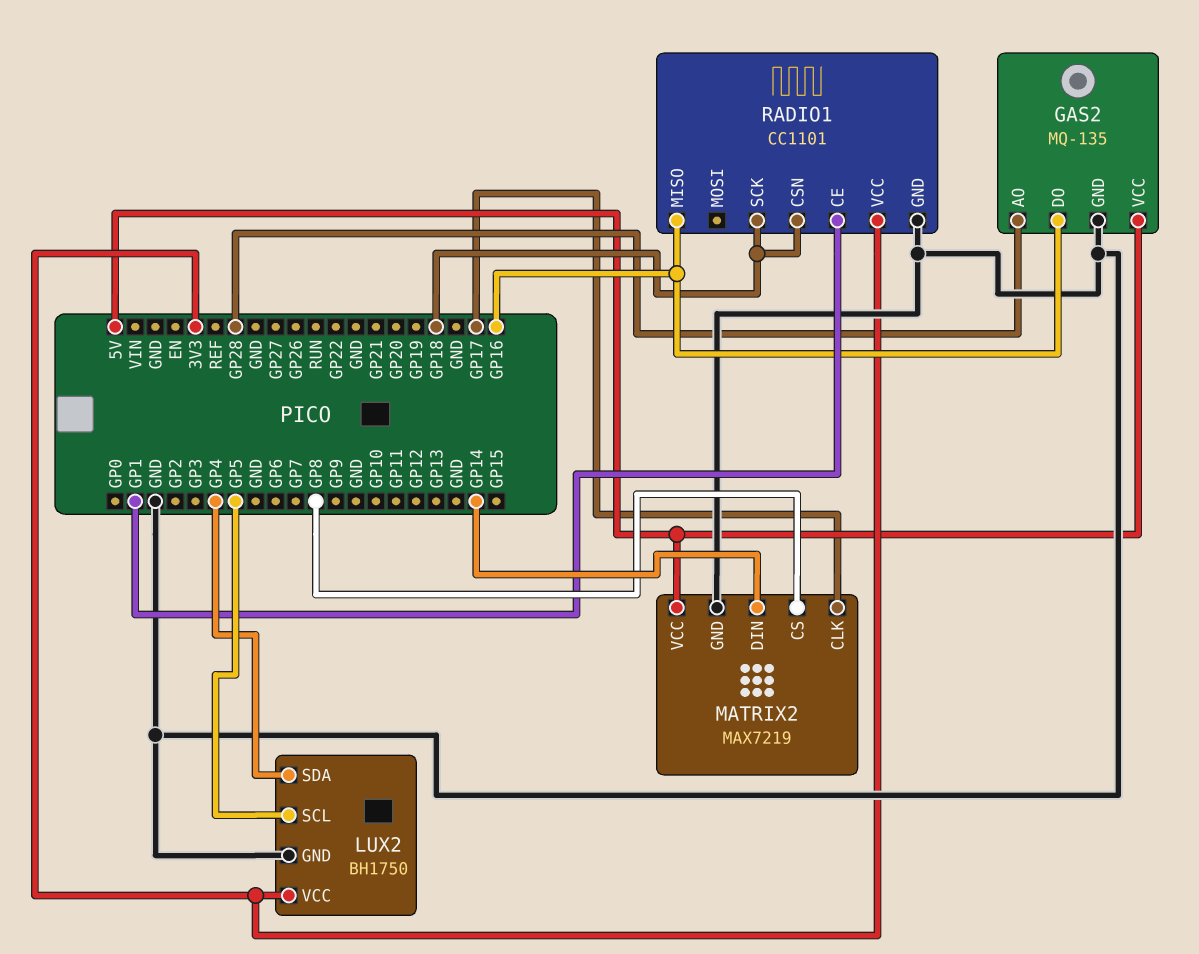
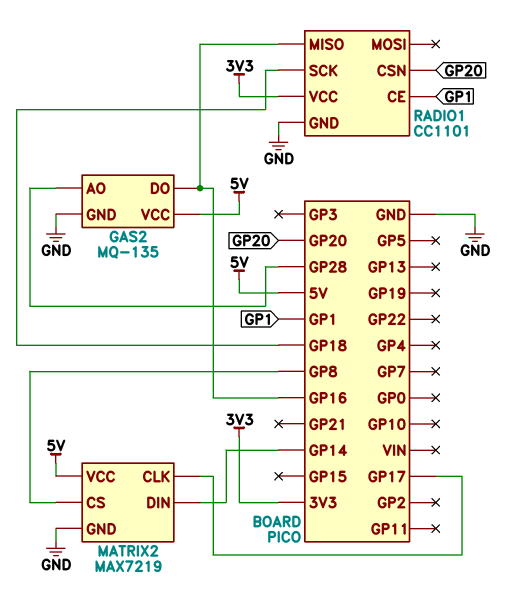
LUX2: BH1750 -> none
LUX2 pin GND: GND -> none
LUX2 pin SCL: GP5 -> none
LUX2 pin SDA: GP4 -> none
LUX2 pin VCC: 3V3 -> none
RADIO1 pin CSN: GP18 -> GP20

